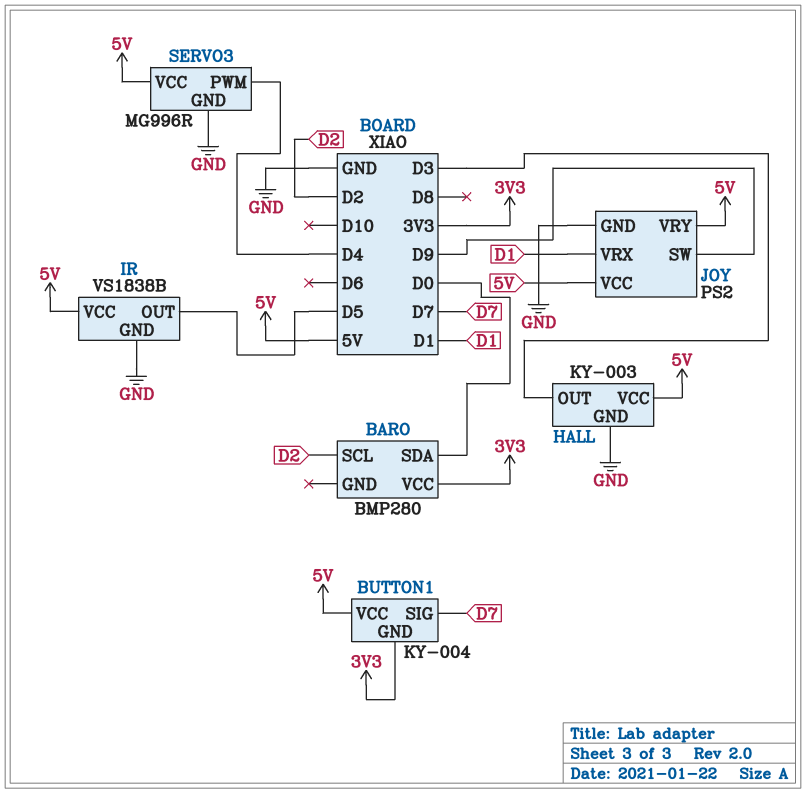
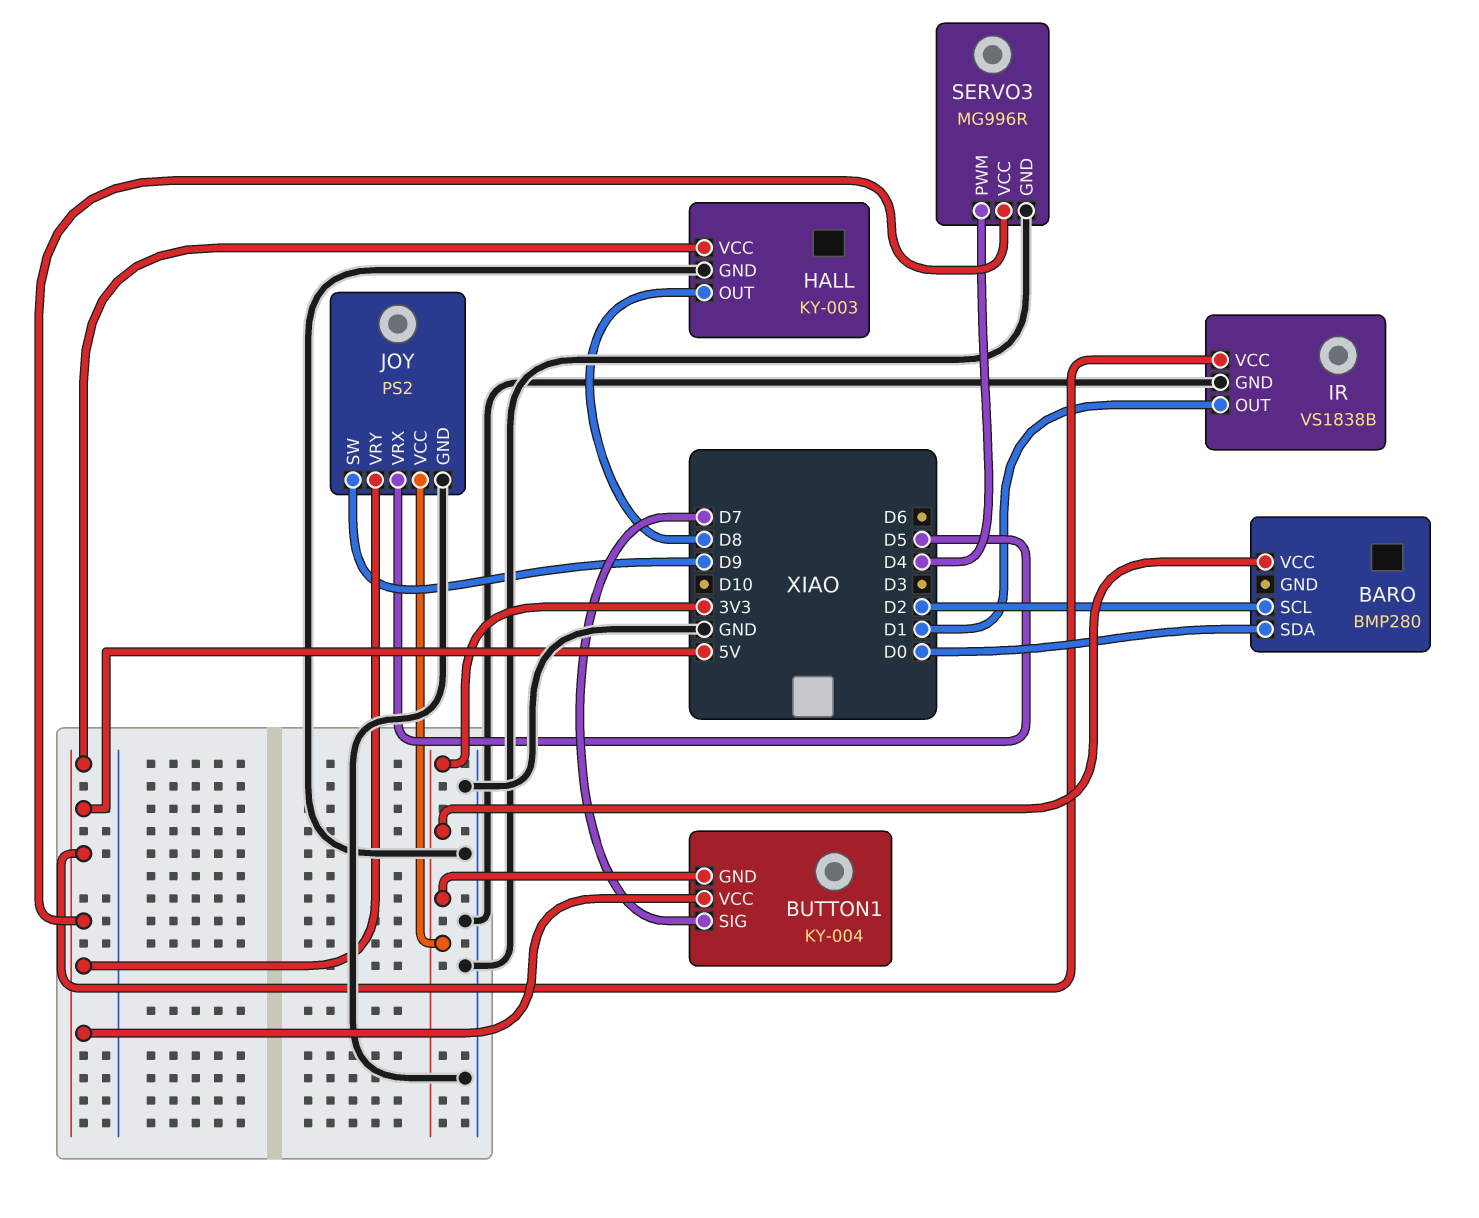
HALL pin OUT: D3 -> D8
IR pin OUT: D5 -> D1
JOY pin VCC: 5V -> 3V3
JOY pin VRX: D1 -> D5

